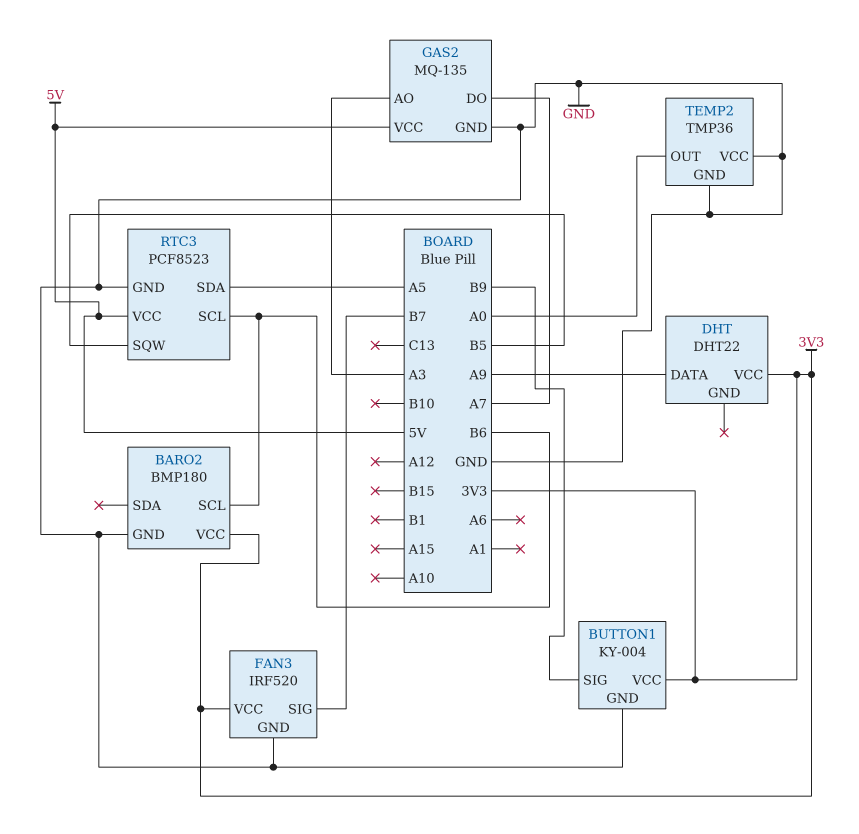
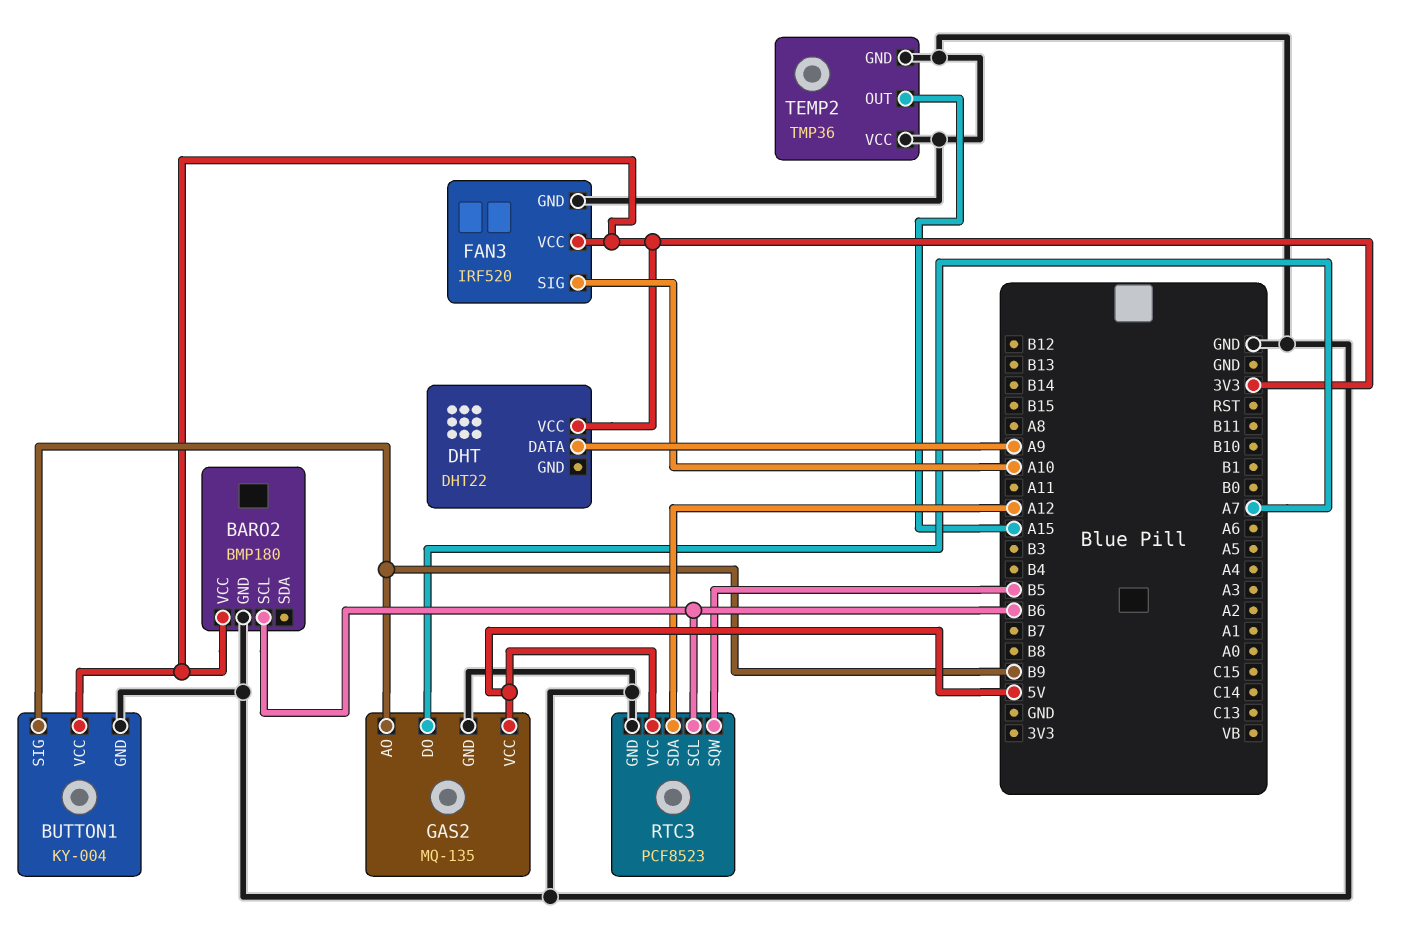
FAN3 pin SIG: B7 -> A10
GAS2 pin AO: A3 -> B9
RTC3 pin SDA: A5 -> A12
TEMP2 pin OUT: A0 -> A15

